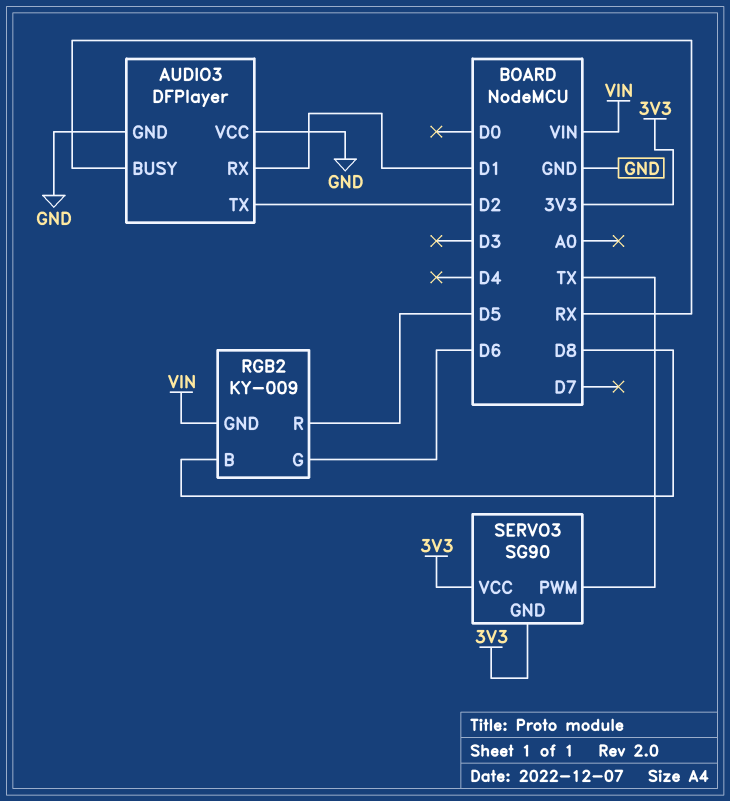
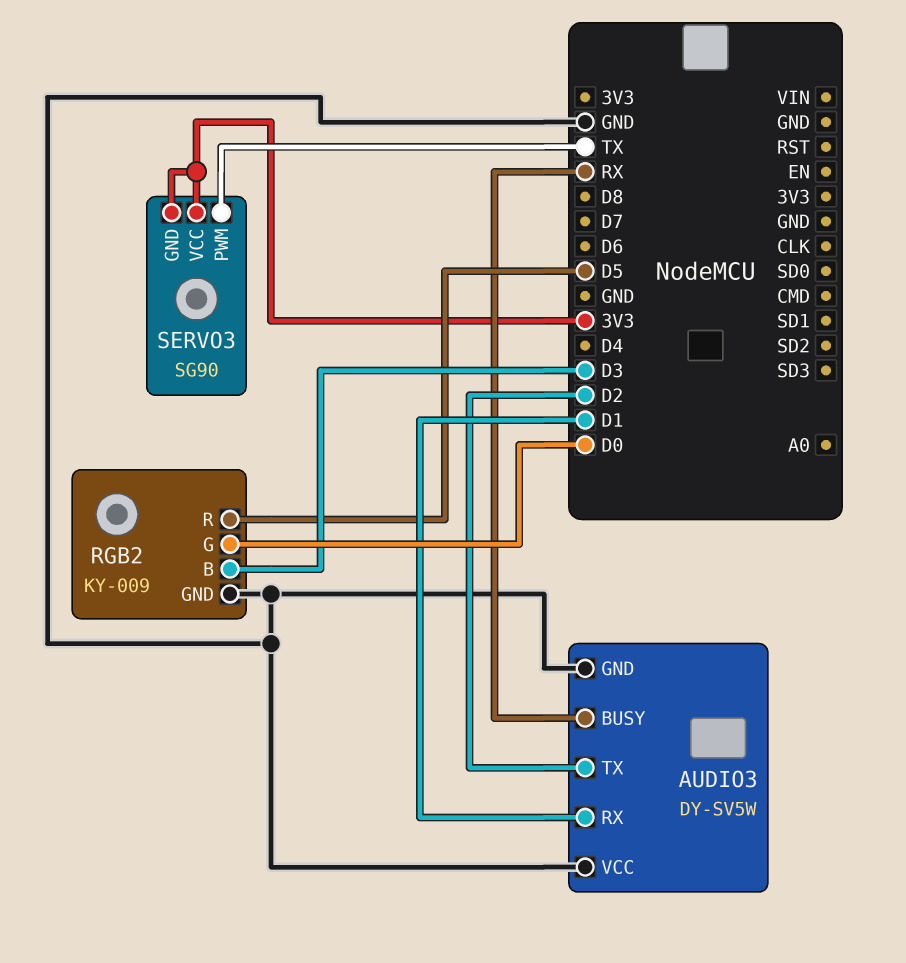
AUDIO3: DFPlayer -> DY-SV5W
RGB2 pin B: D8 -> D3
RGB2 pin G: D6 -> D0
RGB2 pin GND: VIN -> GND

